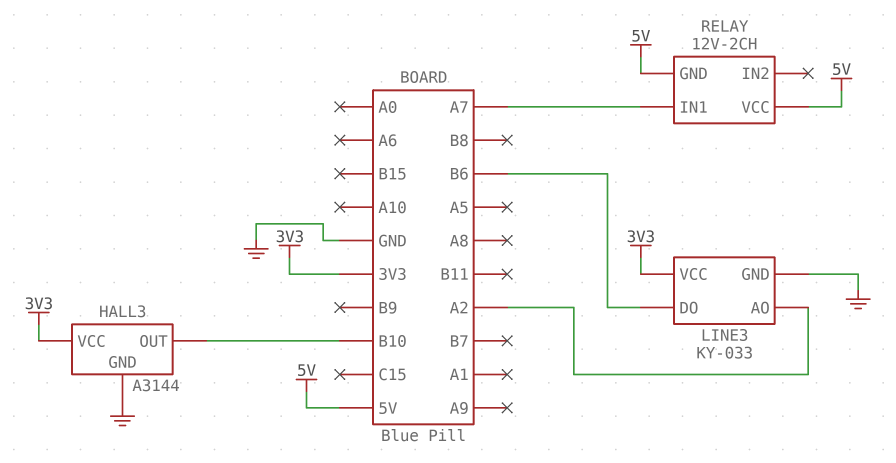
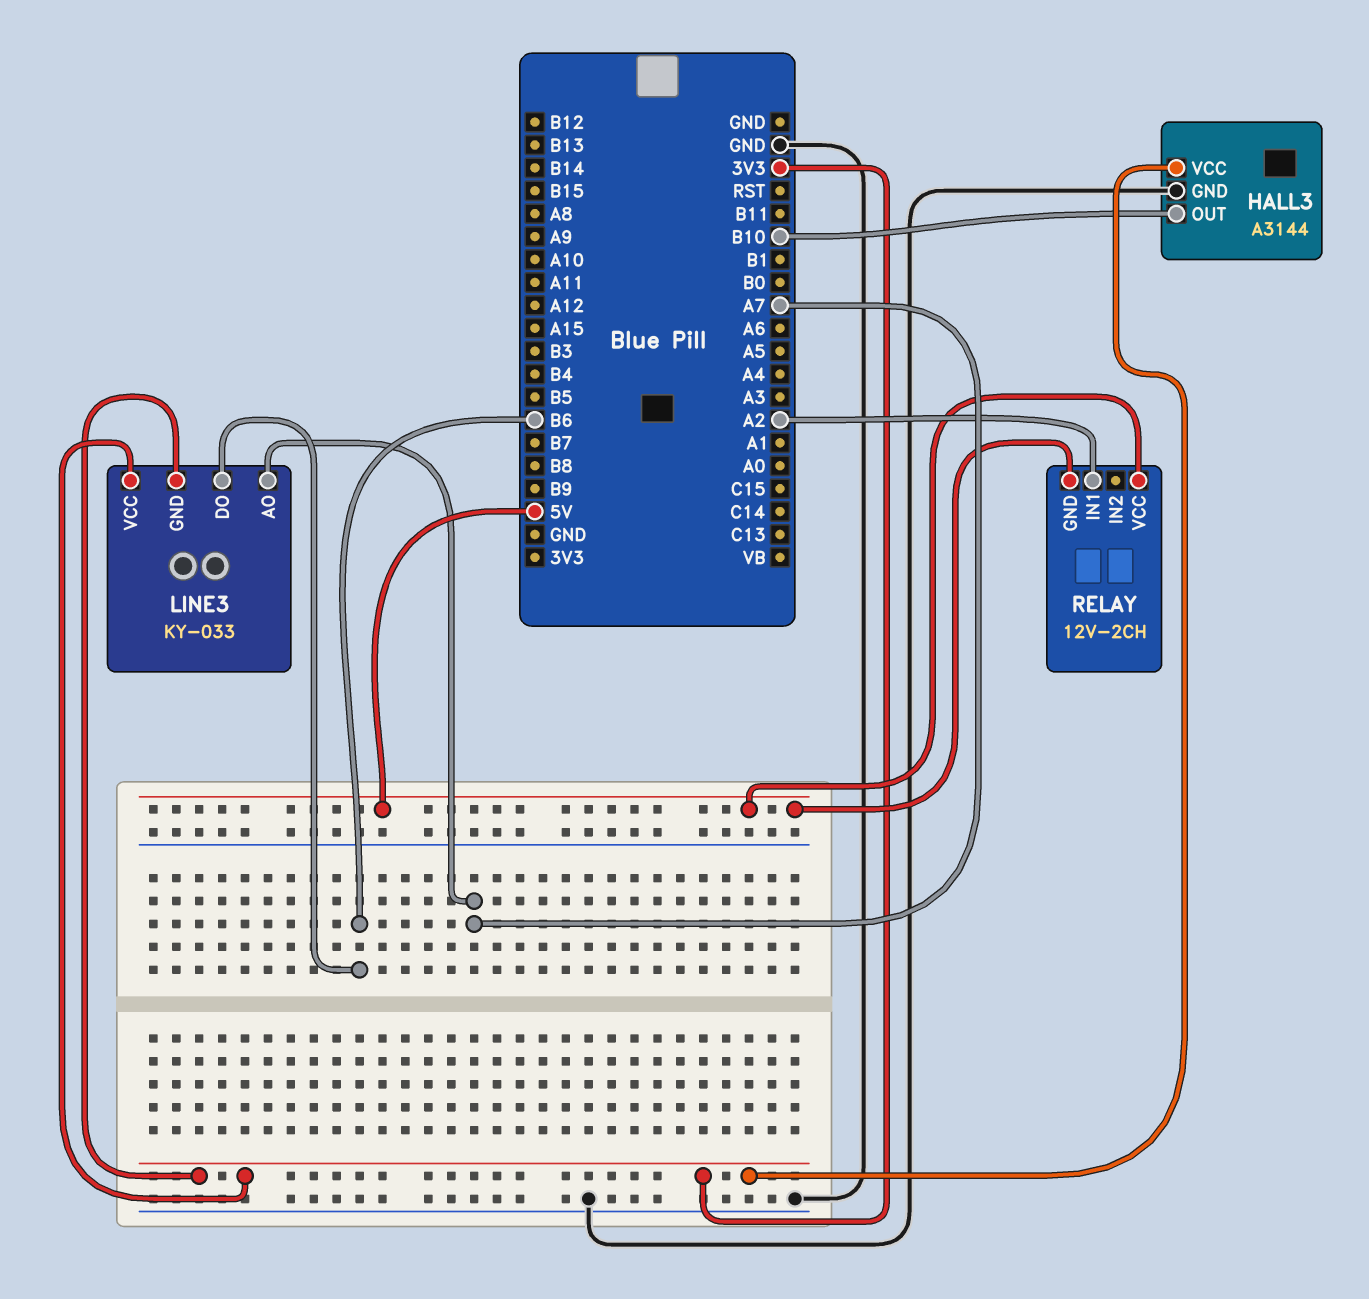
LINE3 pin AO: A2 -> A7
LINE3 pin GND: GND -> 3V3
RELAY pin IN1: A7 -> A2

